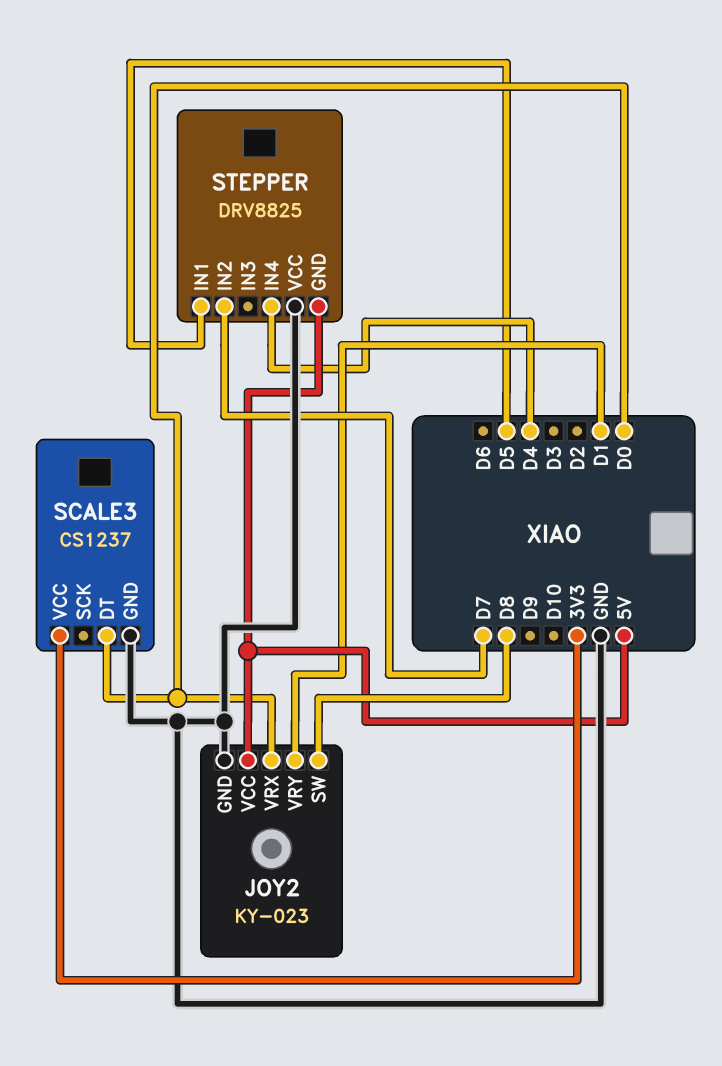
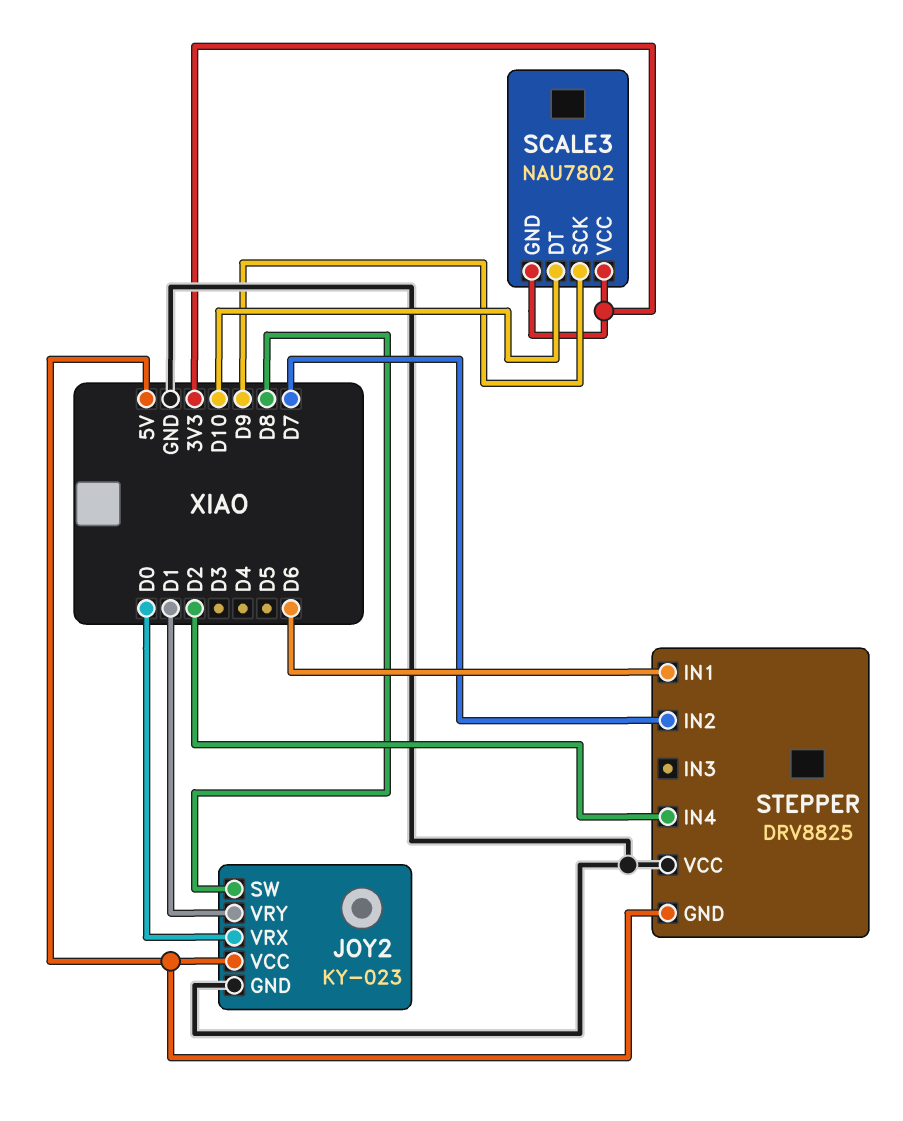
SCALE3: CS1237 -> NAU7802
SCALE3 pin DT: D0 -> D10
SCALE3 pin GND: GND -> 3V3
SCALE3 pin SCK: none -> D9
STEPPER pin IN1: D5 -> D6
STEPPER pin IN4: D4 -> D2

